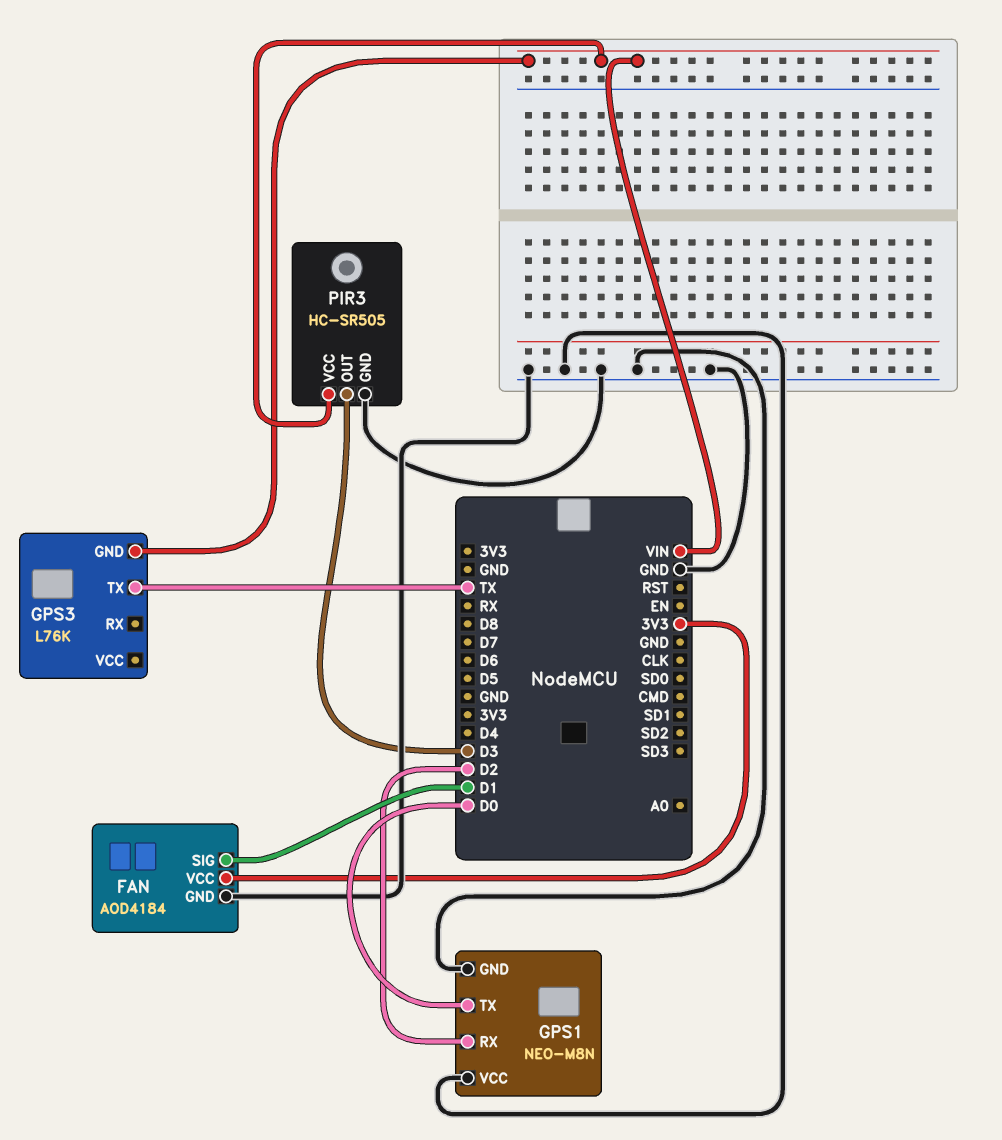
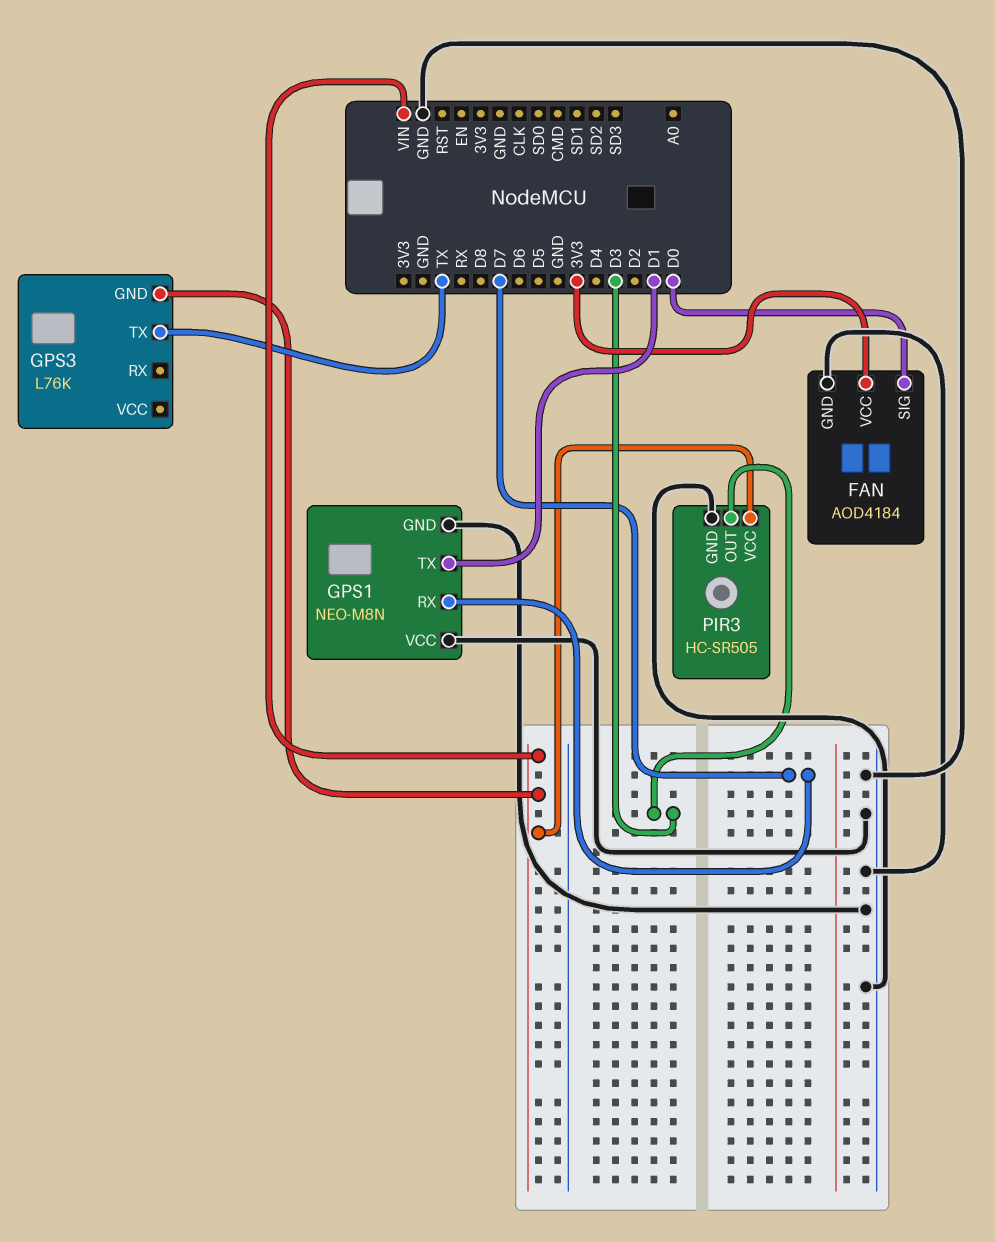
FAN pin SIG: D1 -> D0
GPS1 pin RX: D2 -> D7
GPS1 pin TX: D0 -> D1

